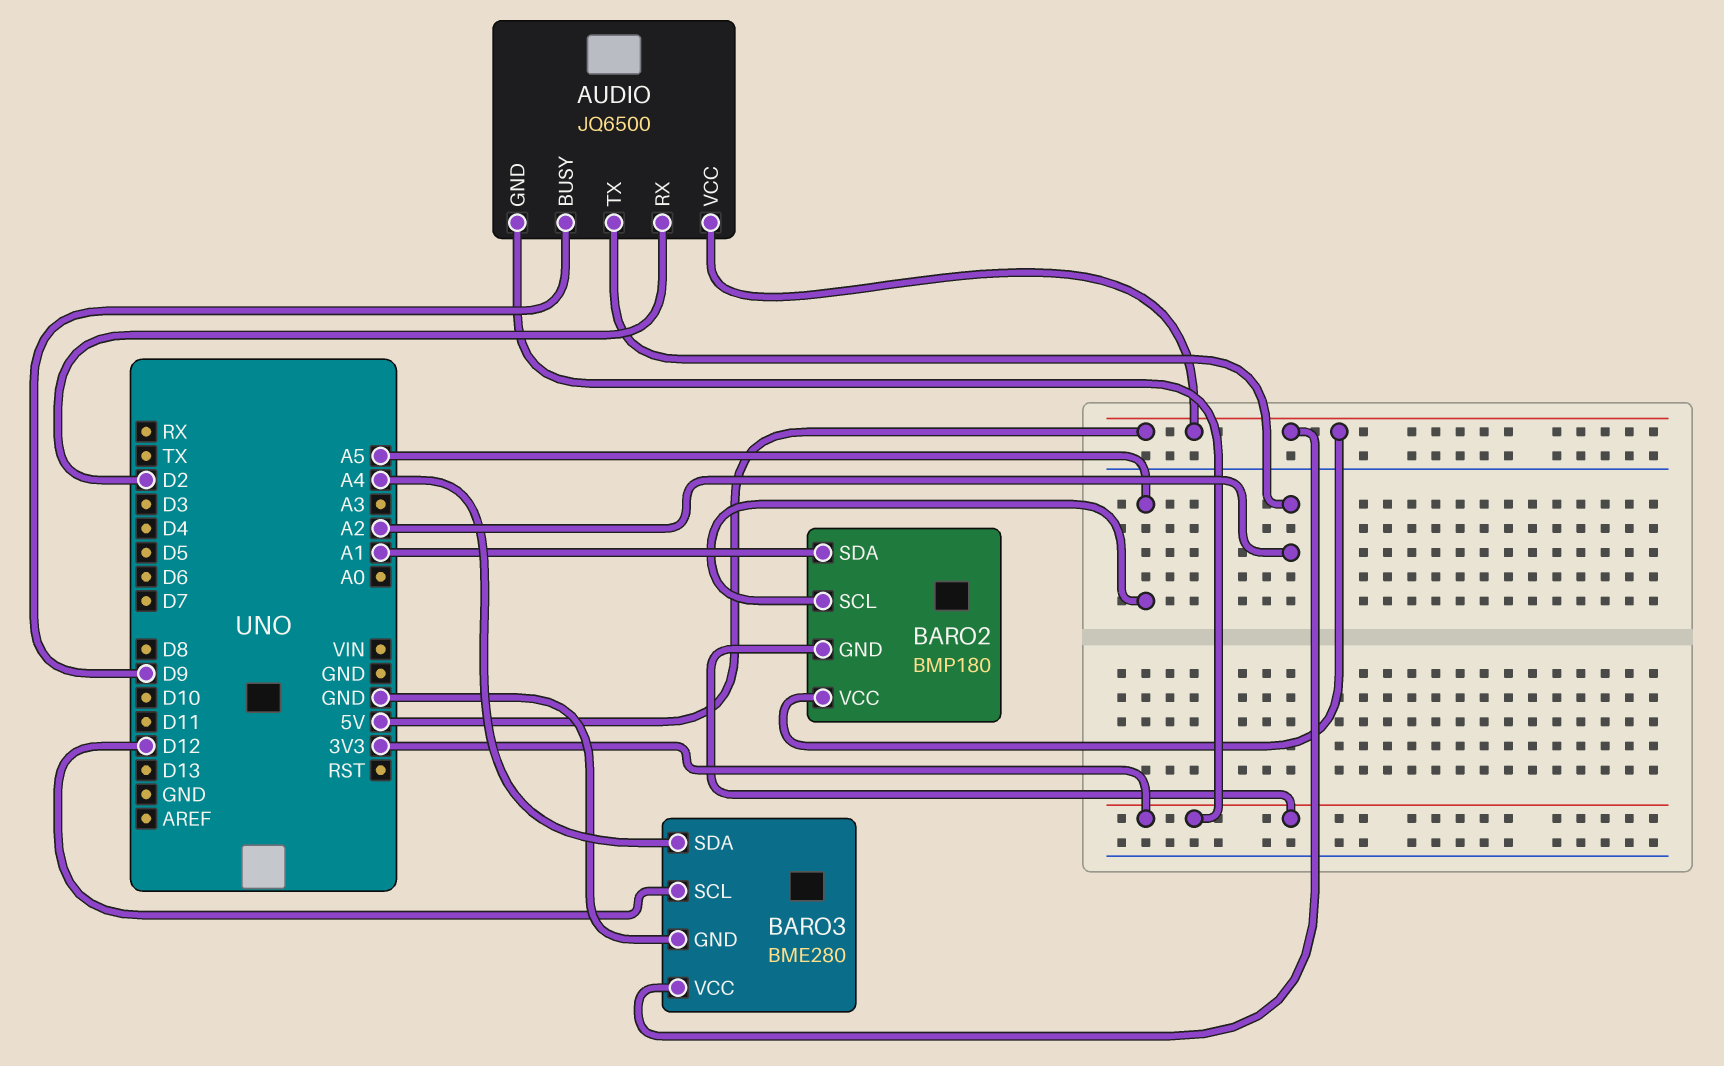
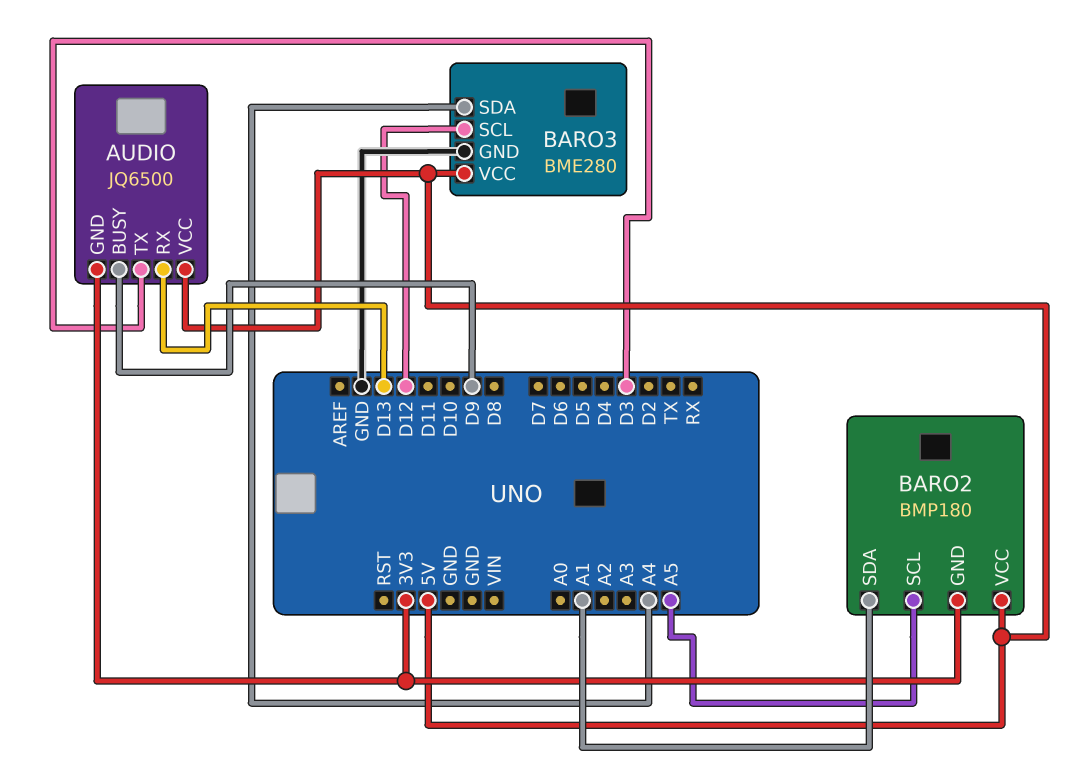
AUDIO pin RX: D2 -> D13
AUDIO pin TX: A2 -> D3

